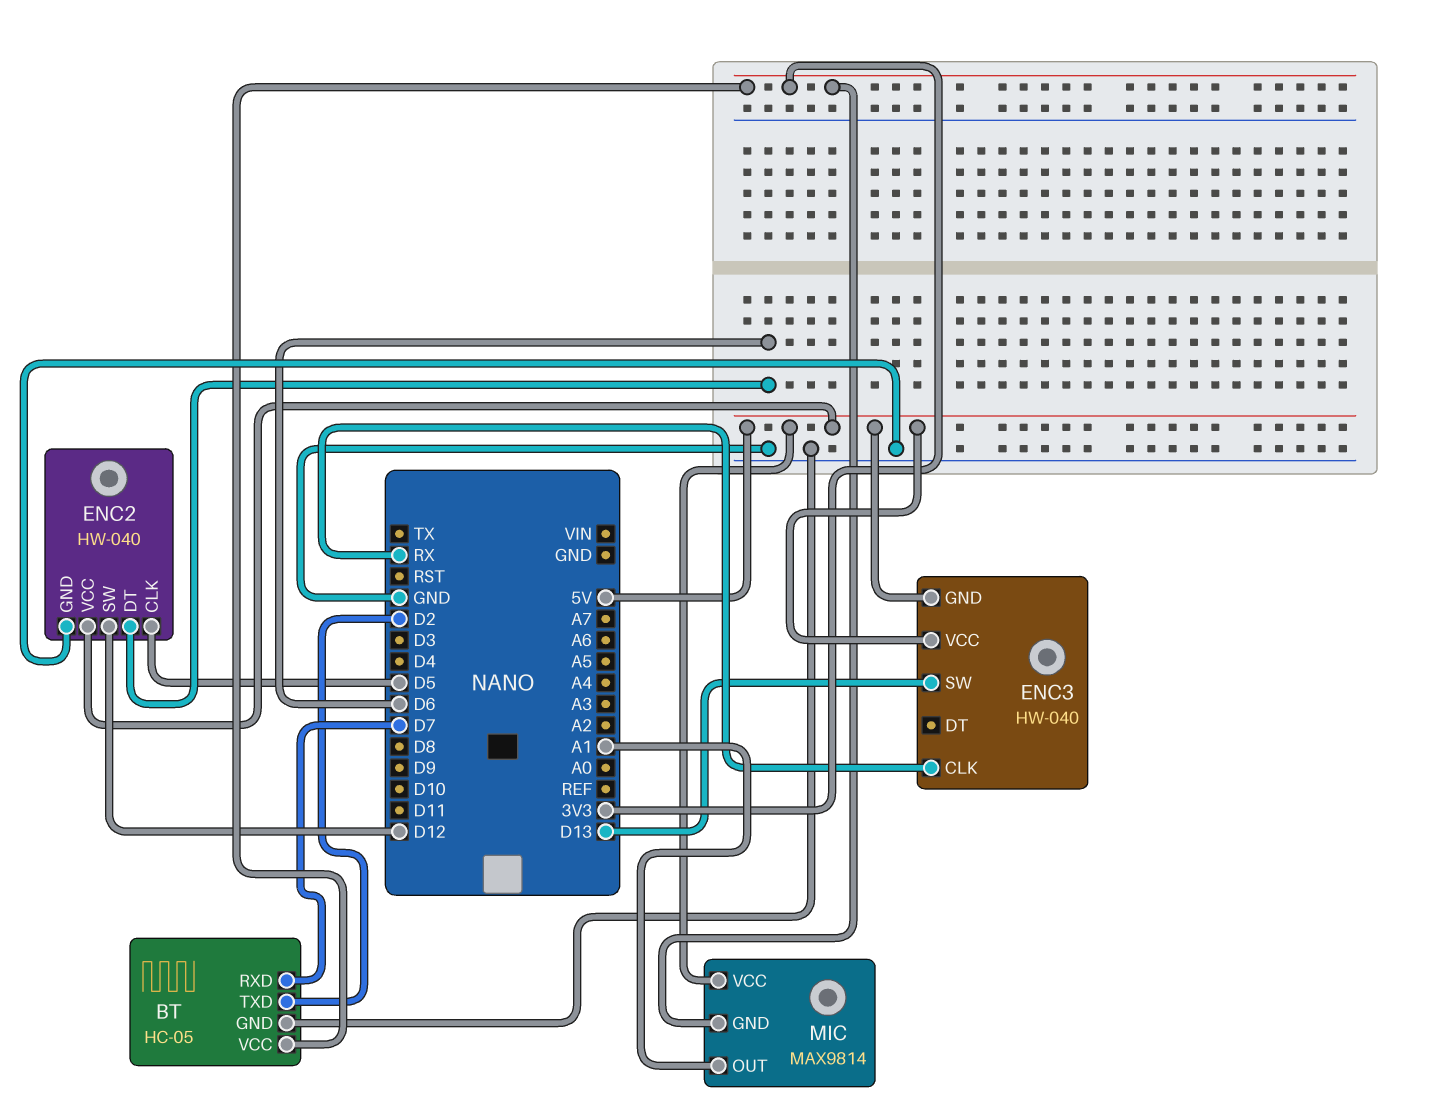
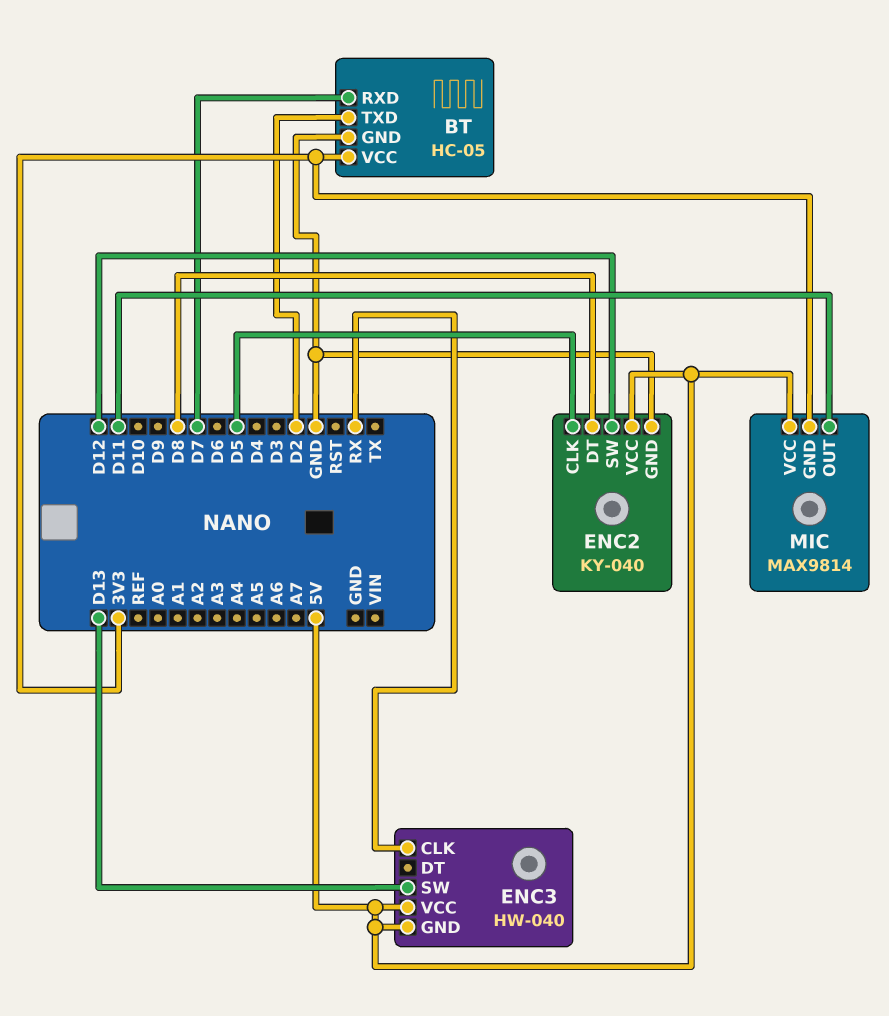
ENC2: HW-040 -> KY-040
ENC2 pin DT: D6 -> D8
MIC pin OUT: A1 -> D11

